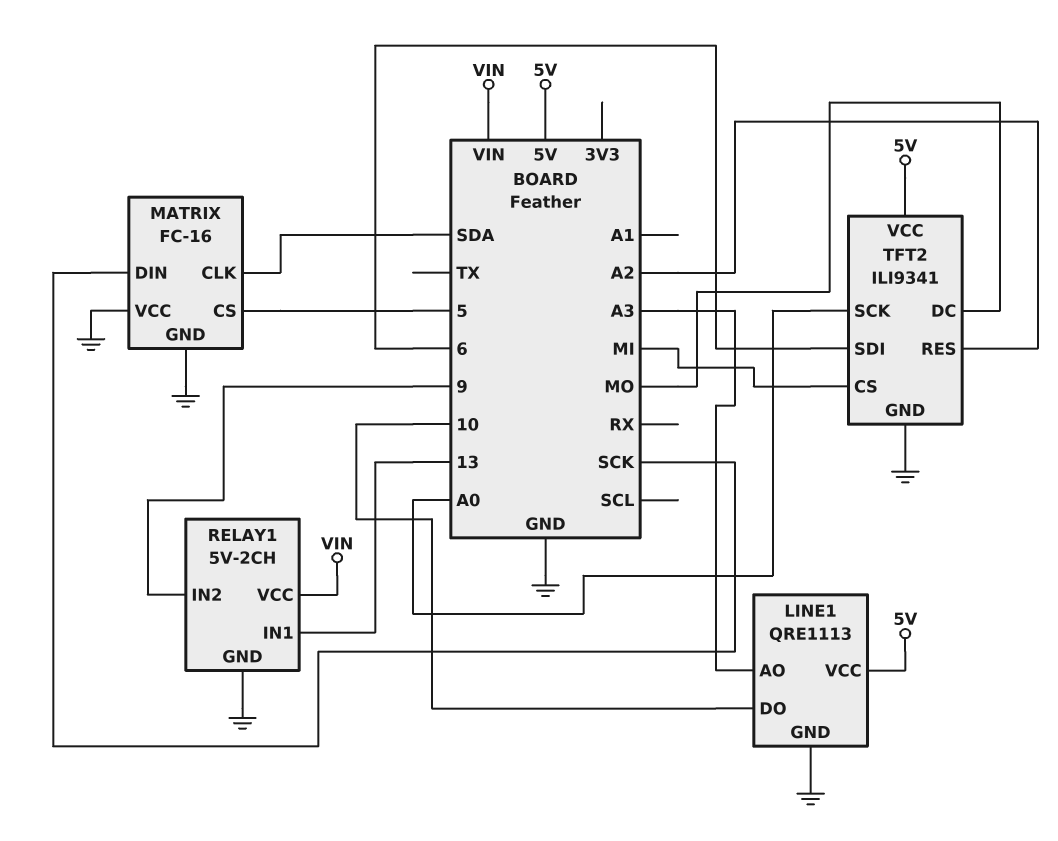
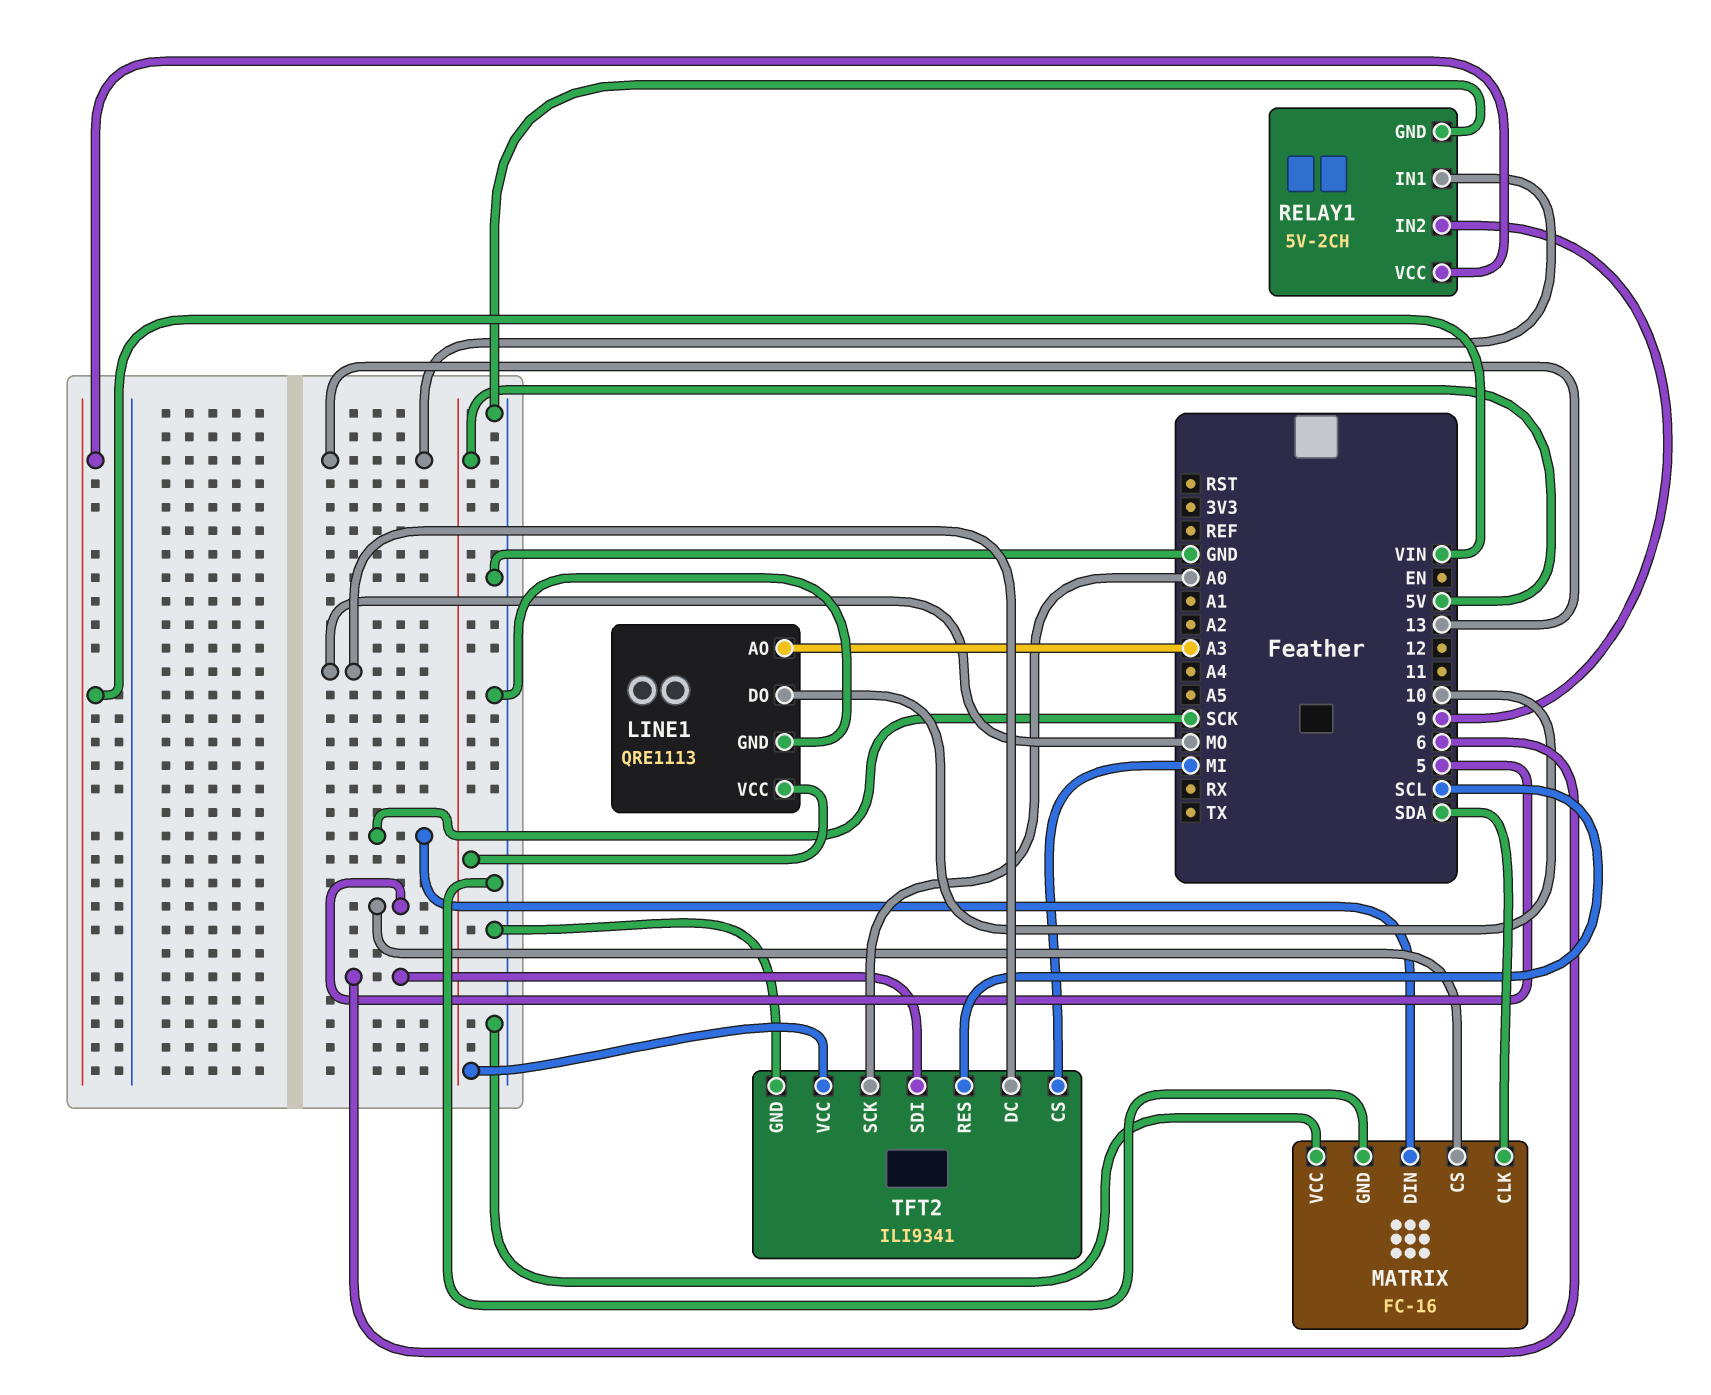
TFT2 pin RES: A2 -> SCL

